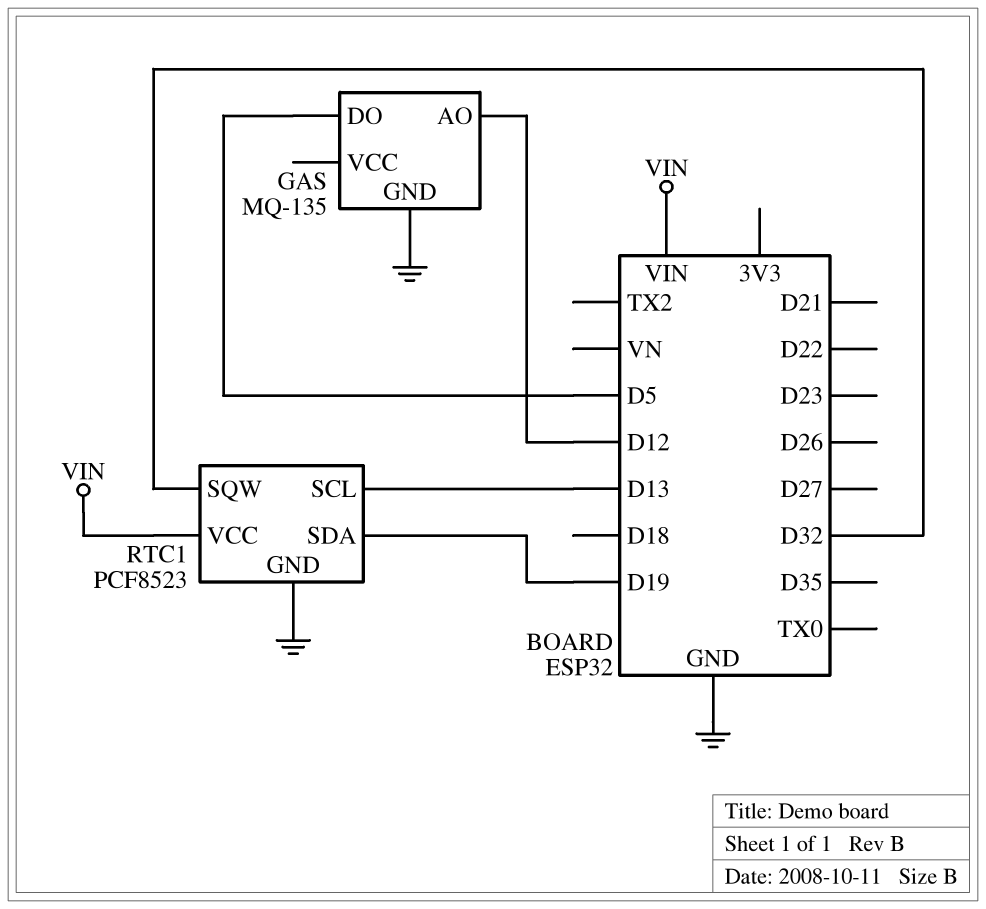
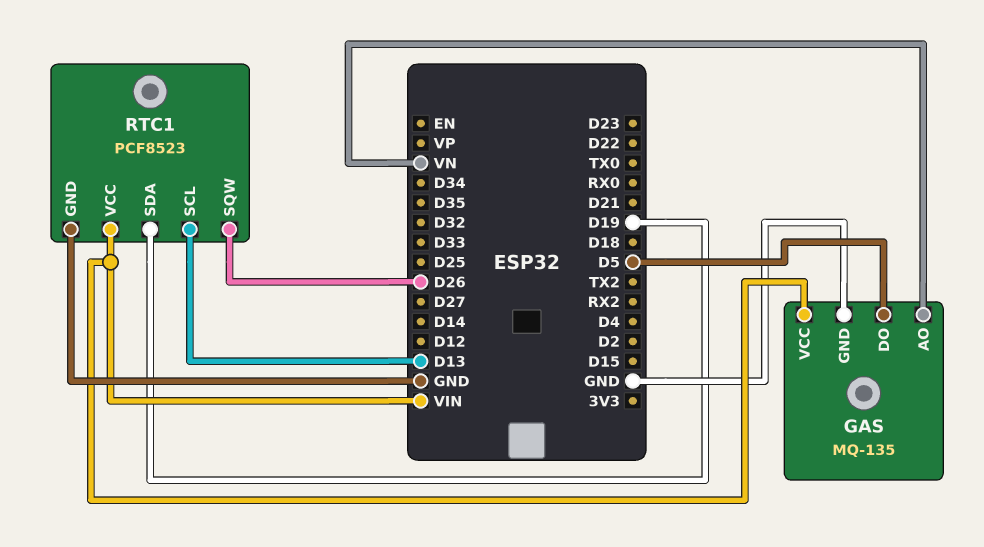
GAS pin AO: D12 -> VN
GAS pin VCC: none -> VIN
RTC1 pin SQW: D32 -> D26

